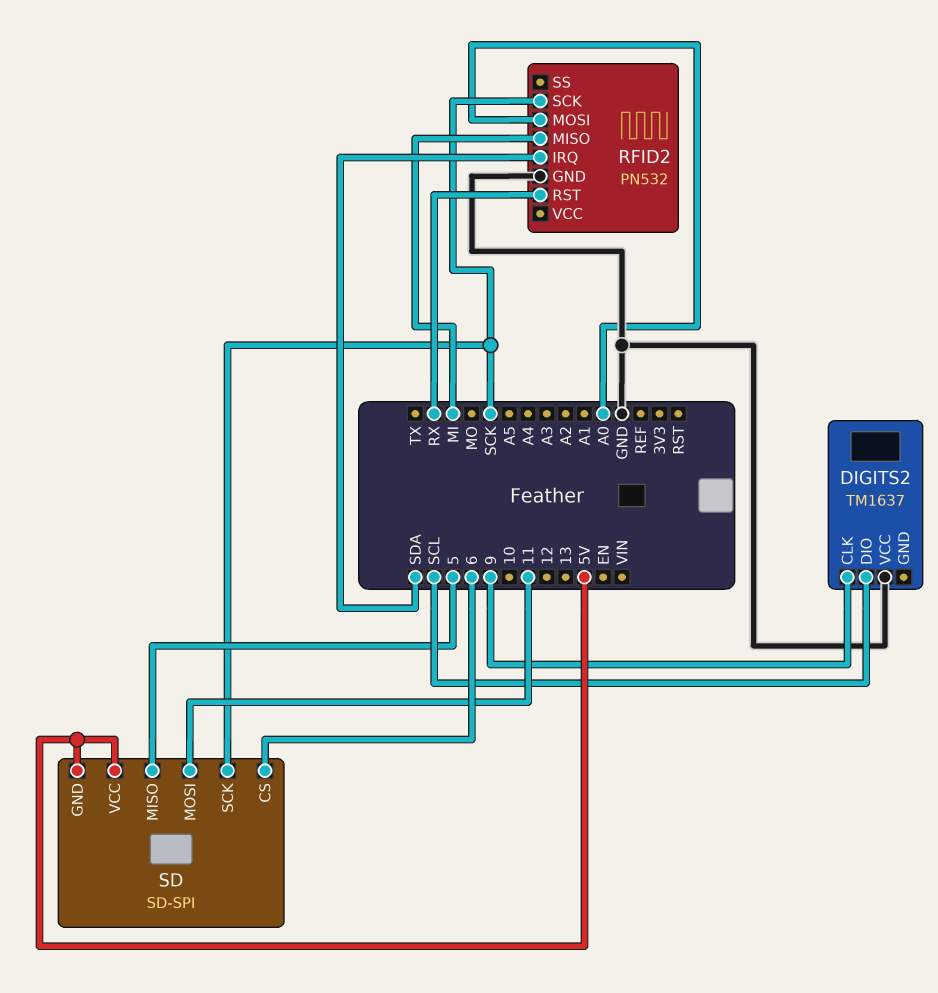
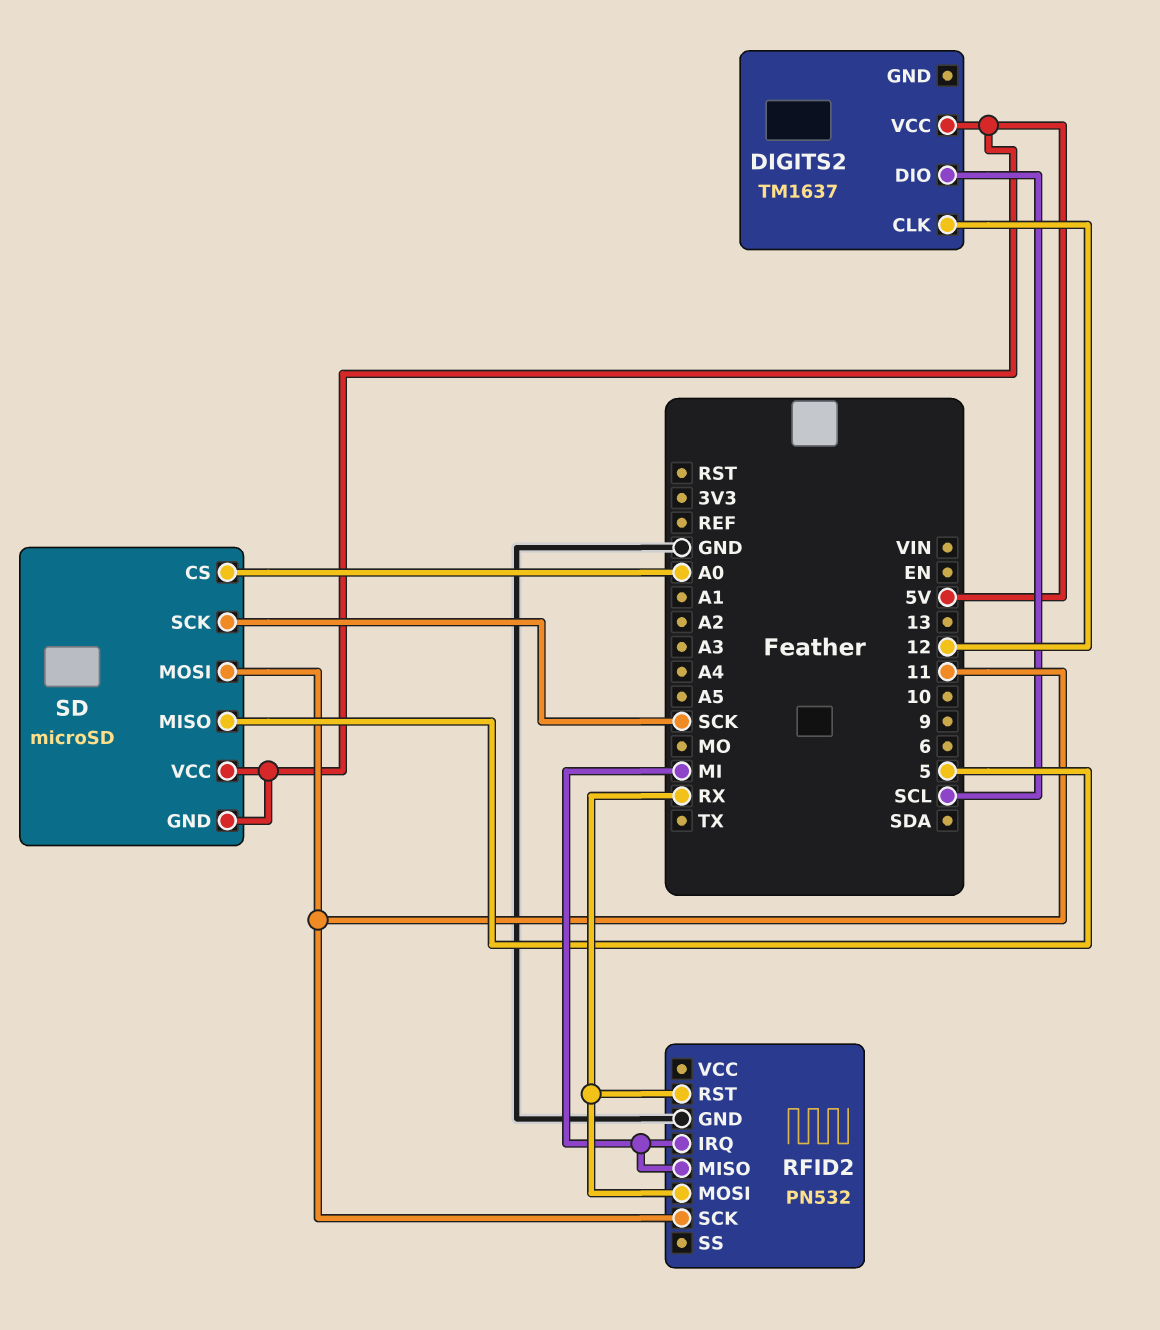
DIGITS2 pin CLK: 9 -> 12
DIGITS2 pin VCC: GND -> 5V
RFID2 pin IRQ: SDA -> MI
RFID2 pin MOSI: A0 -> RX
RFID2 pin SCK: SCK -> 11
SD: SD-SPI -> microSD
SD pin CS: 6 -> A0

